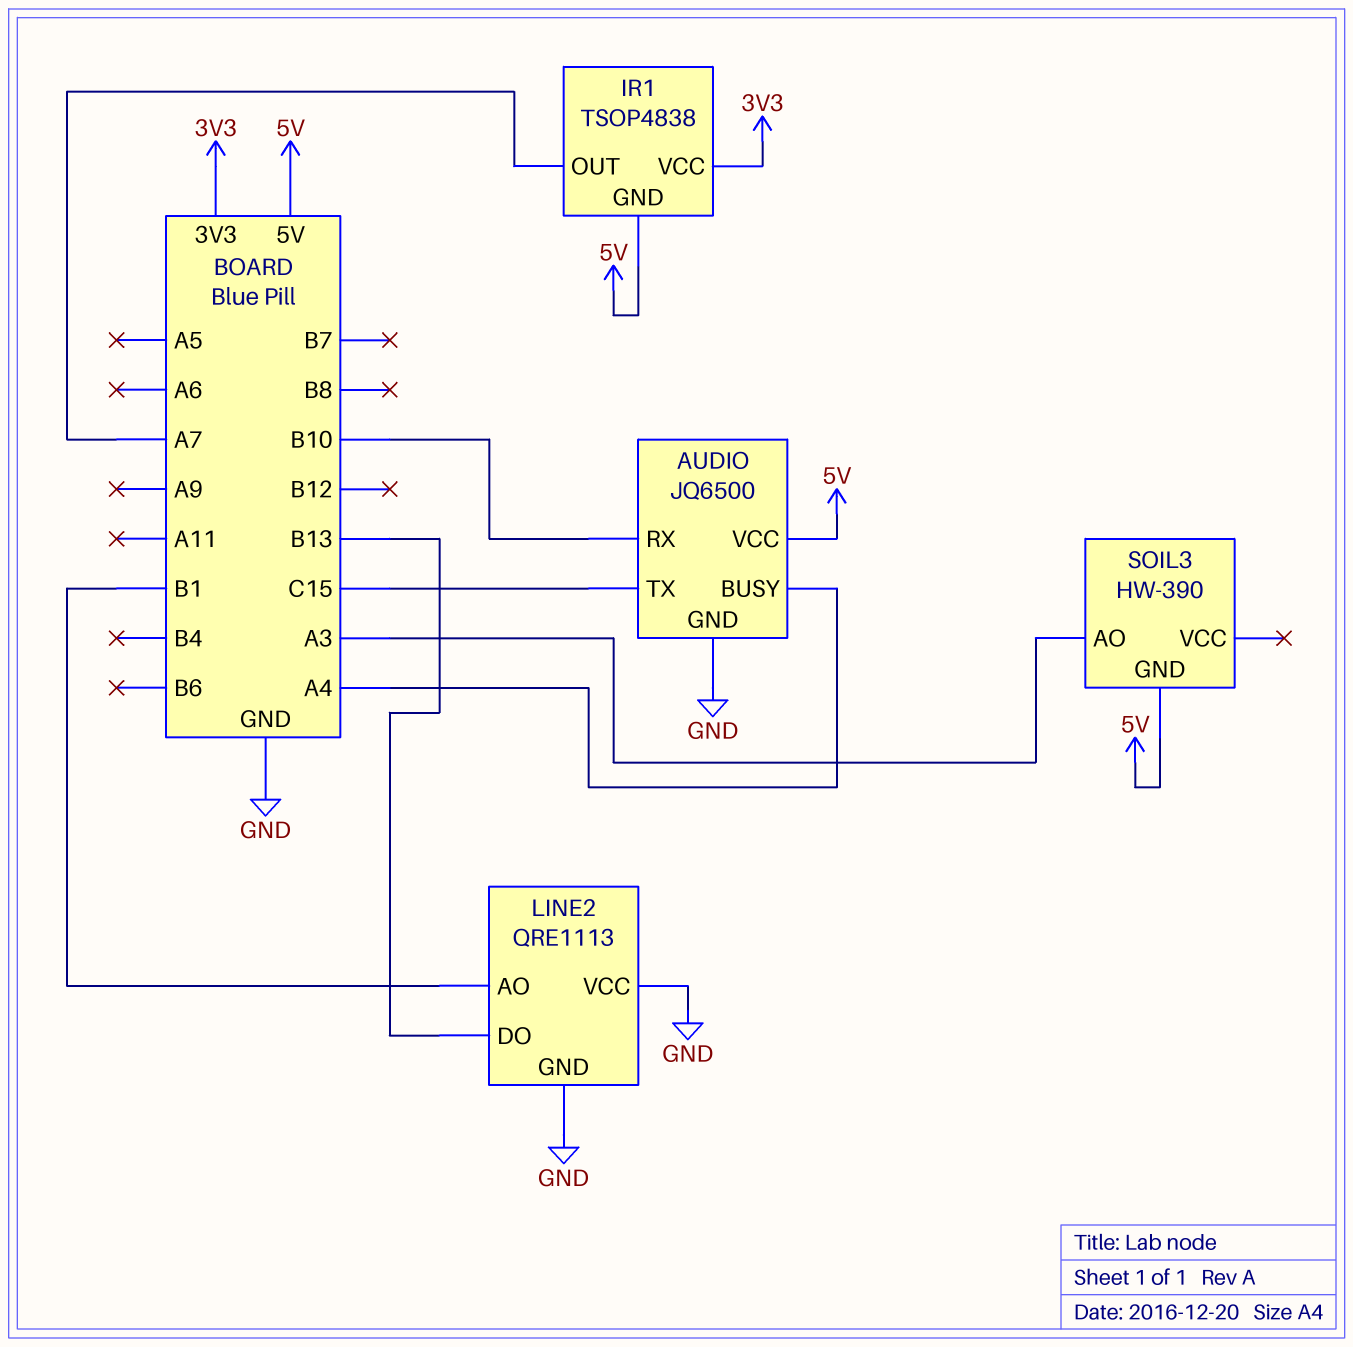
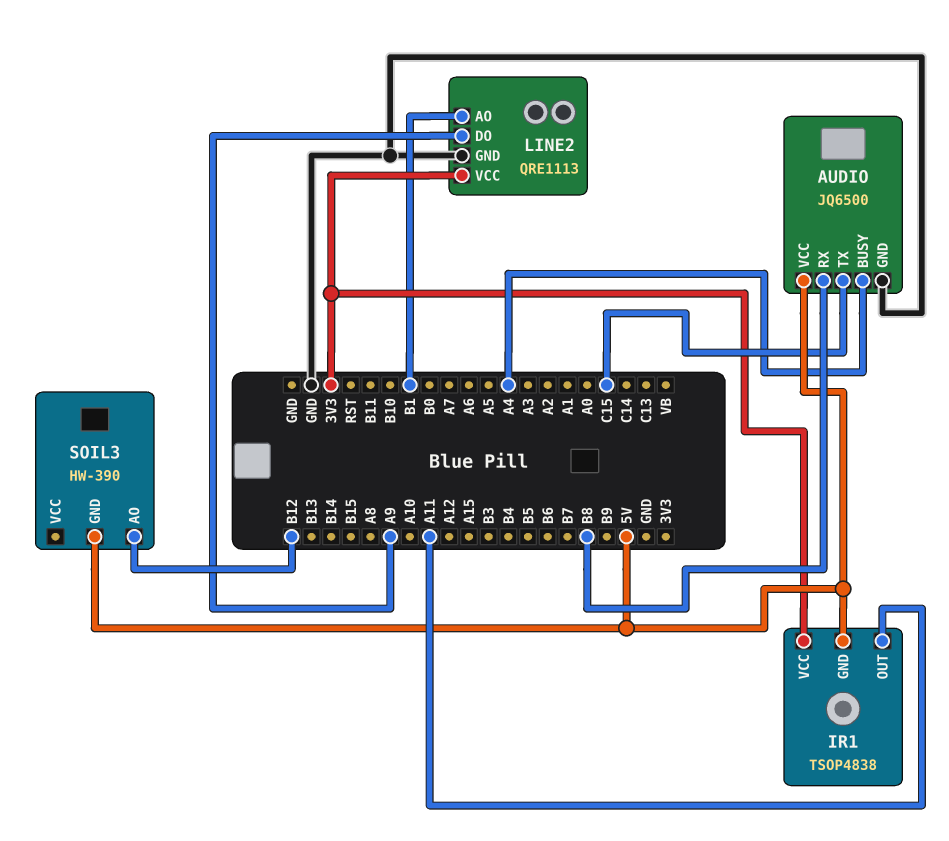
AUDIO pin RX: B10 -> B8
IR1 pin OUT: A7 -> A11
LINE2 pin DO: B13 -> A9
LINE2 pin VCC: GND -> 3V3
SOIL3 pin AO: A3 -> B12

